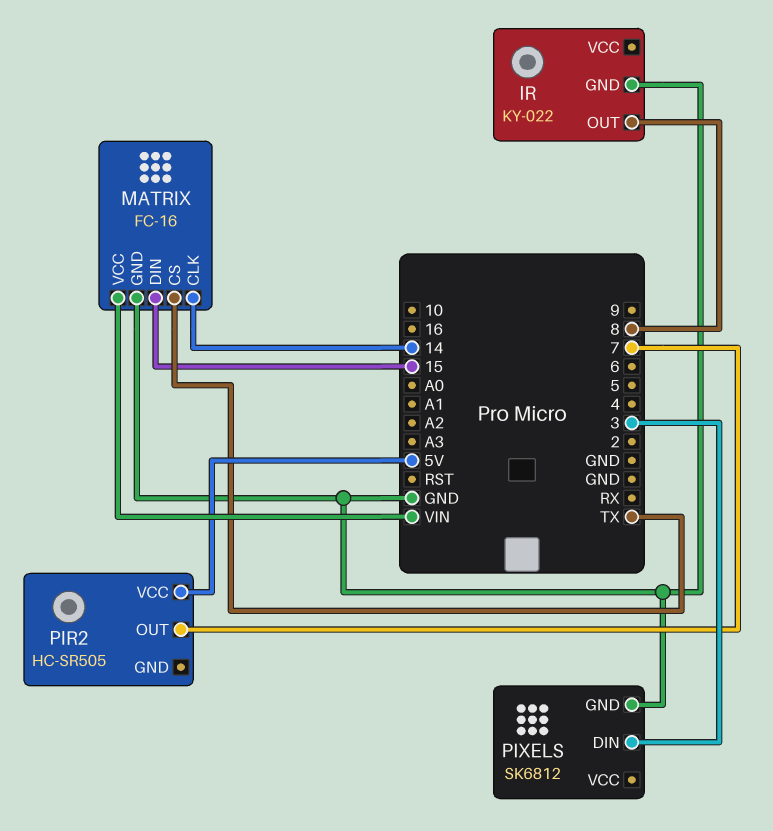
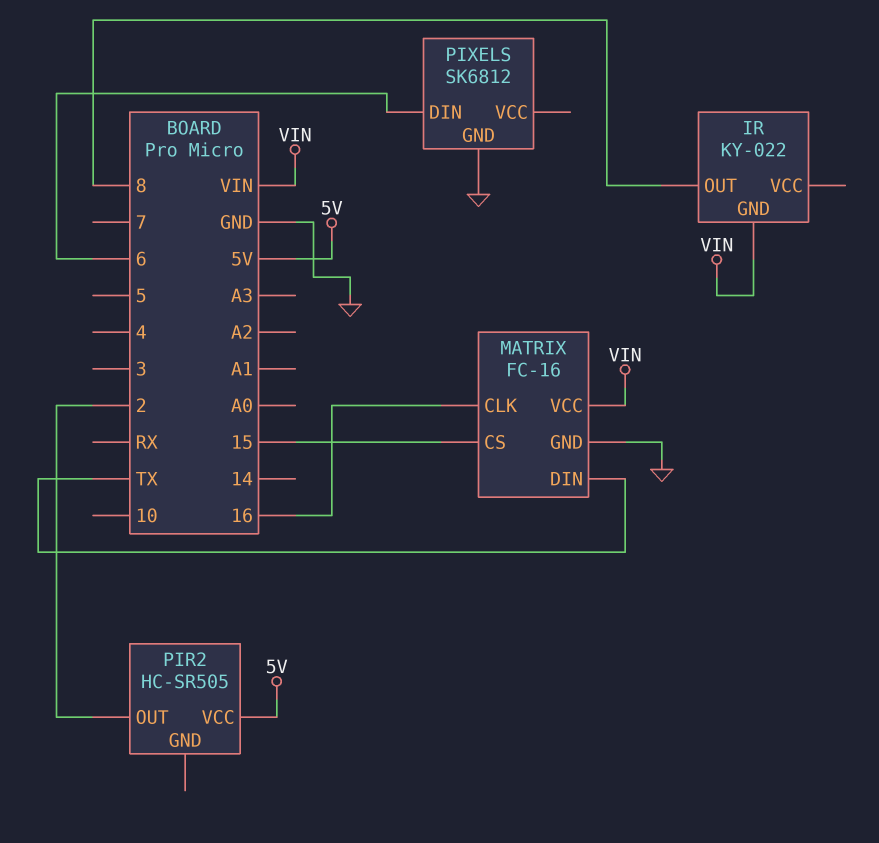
IR pin GND: GND -> VIN
MATRIX pin CLK: 14 -> 16
MATRIX pin CS: TX -> 15
MATRIX pin DIN: 15 -> TX
PIR2 pin OUT: 7 -> 2
PIXELS pin DIN: 3 -> 6

